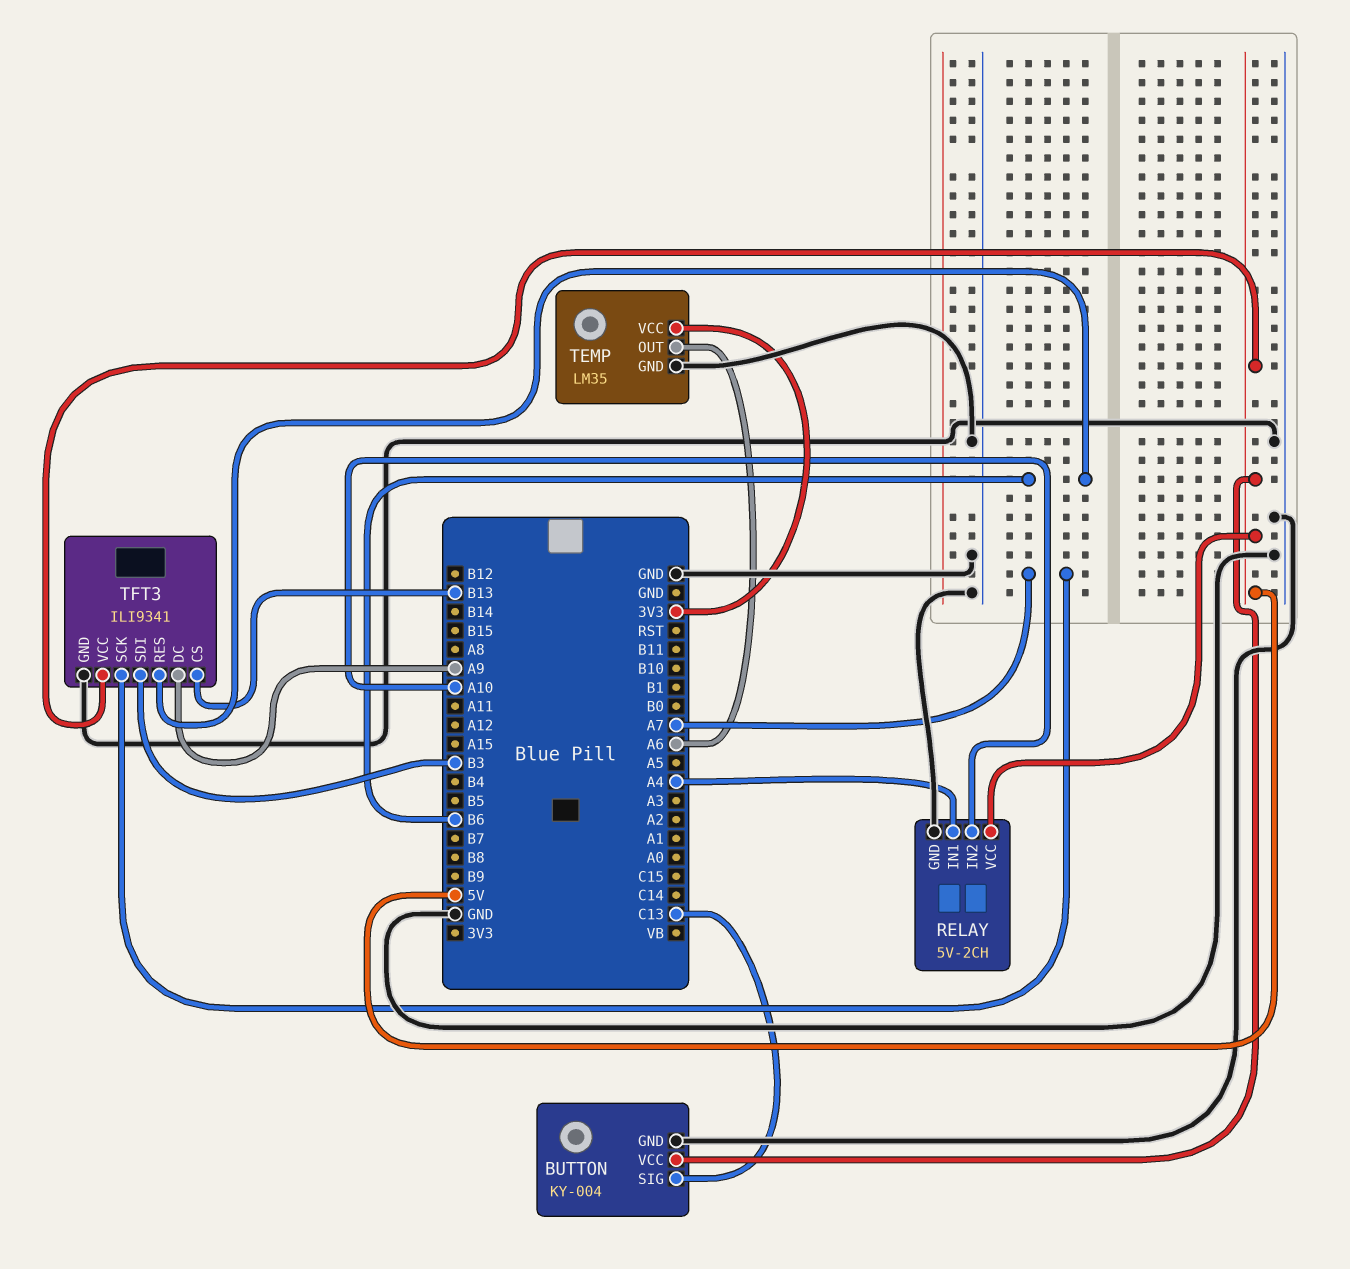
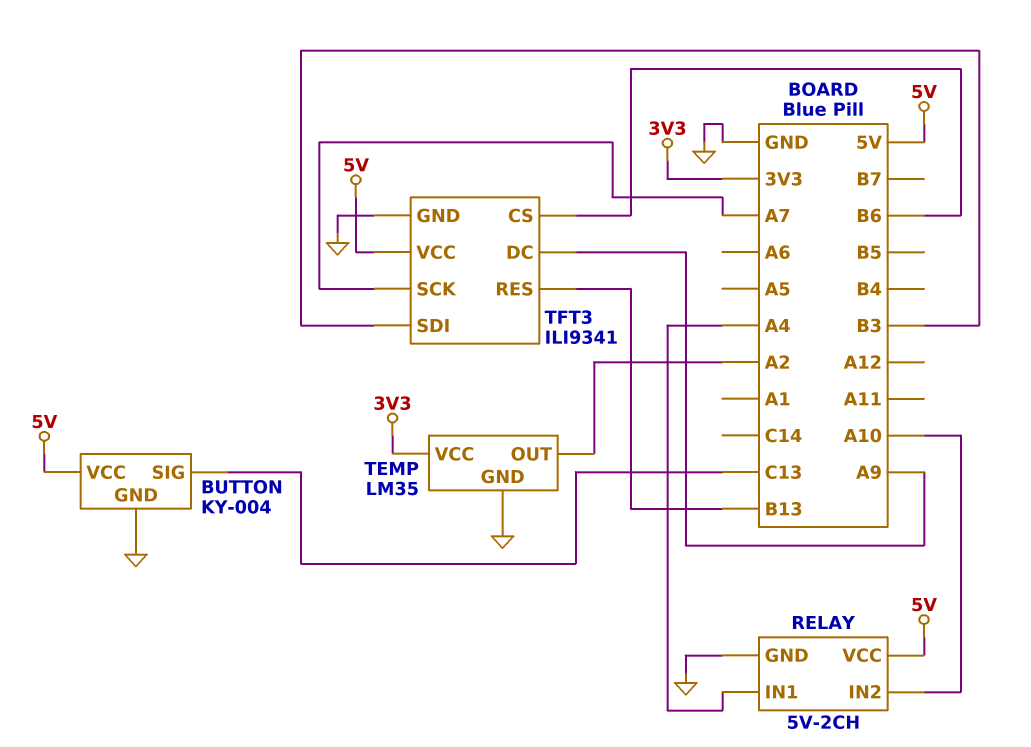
TEMP pin OUT: A6 -> A2
TFT3 pin CS: B13 -> B6
TFT3 pin RES: B6 -> B13

